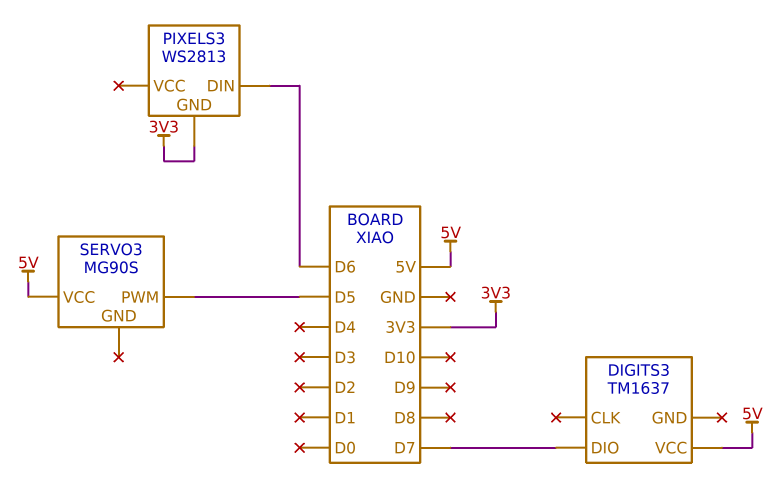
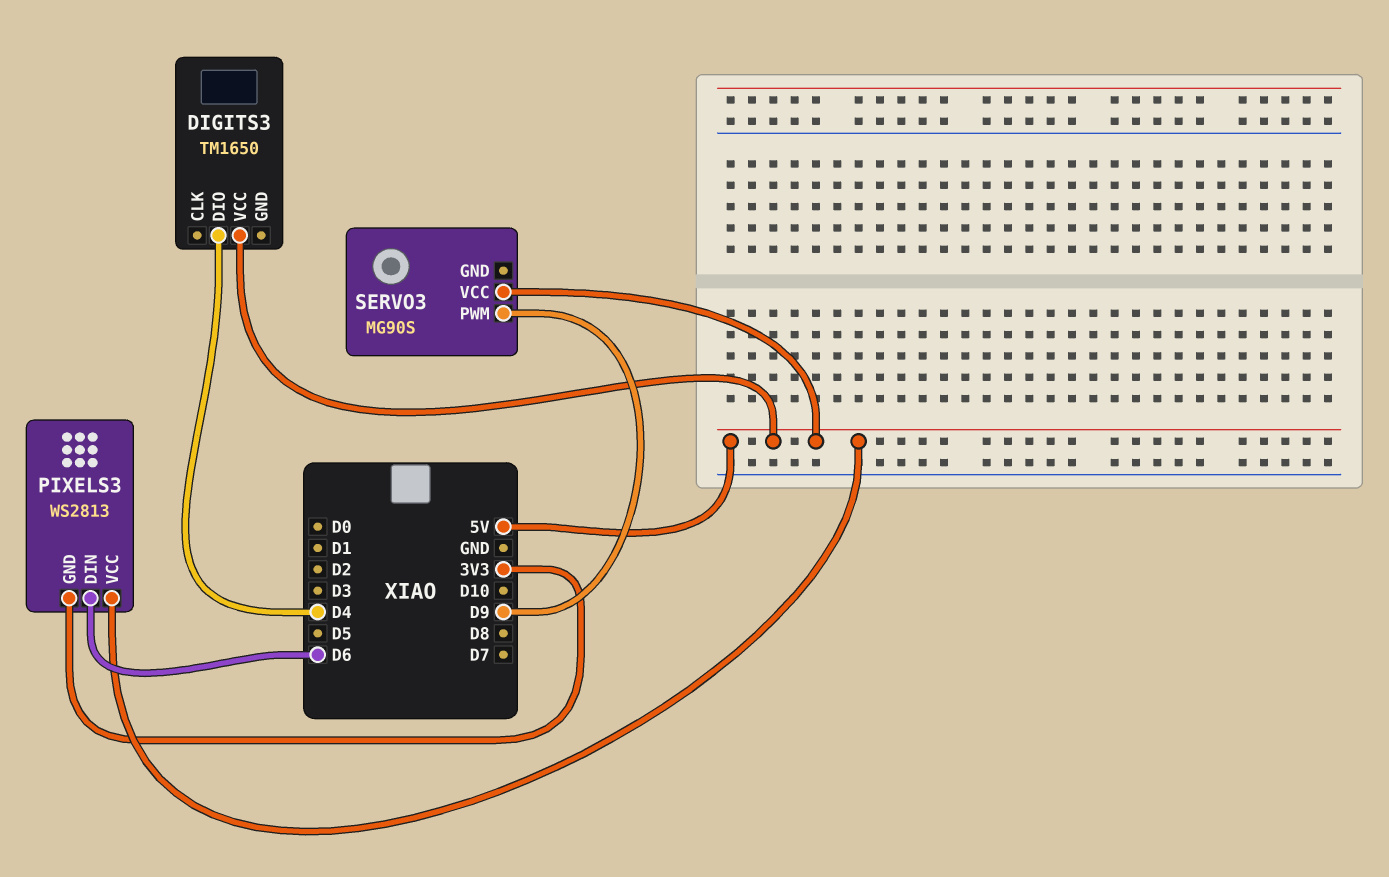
DIGITS3: TM1637 -> TM1650
DIGITS3 pin DIO: D7 -> D4
PIXELS3 pin VCC: none -> 5V
SERVO3 pin PWM: D5 -> D9

